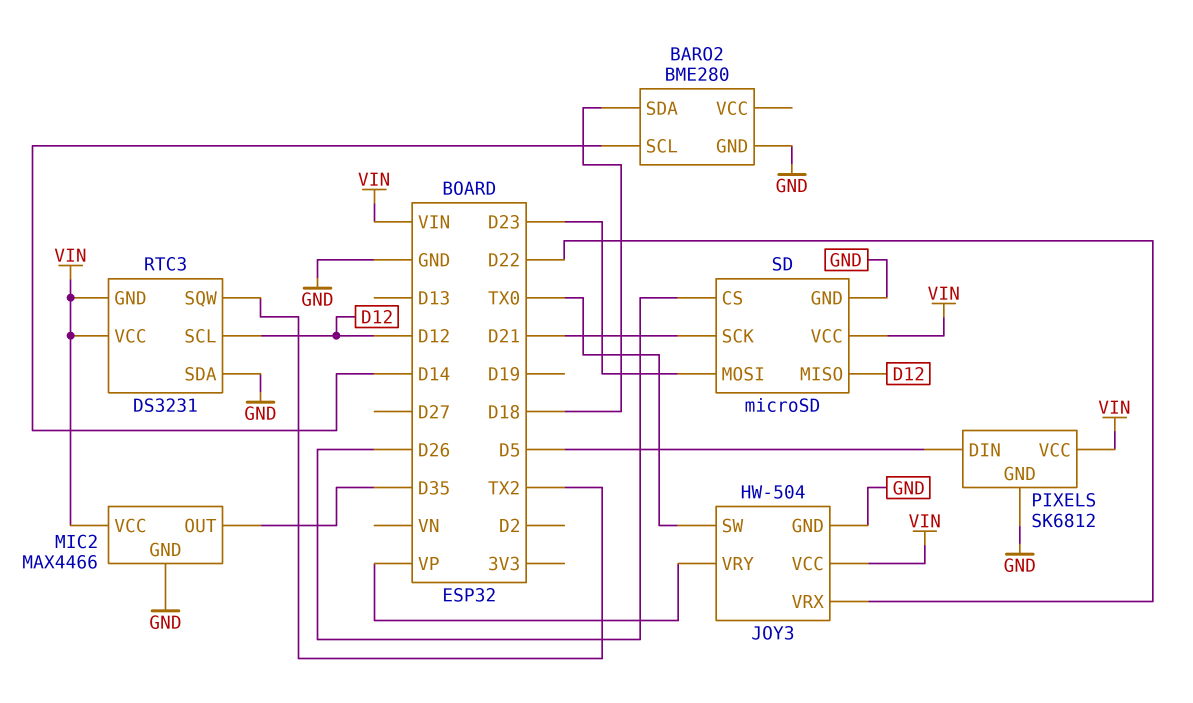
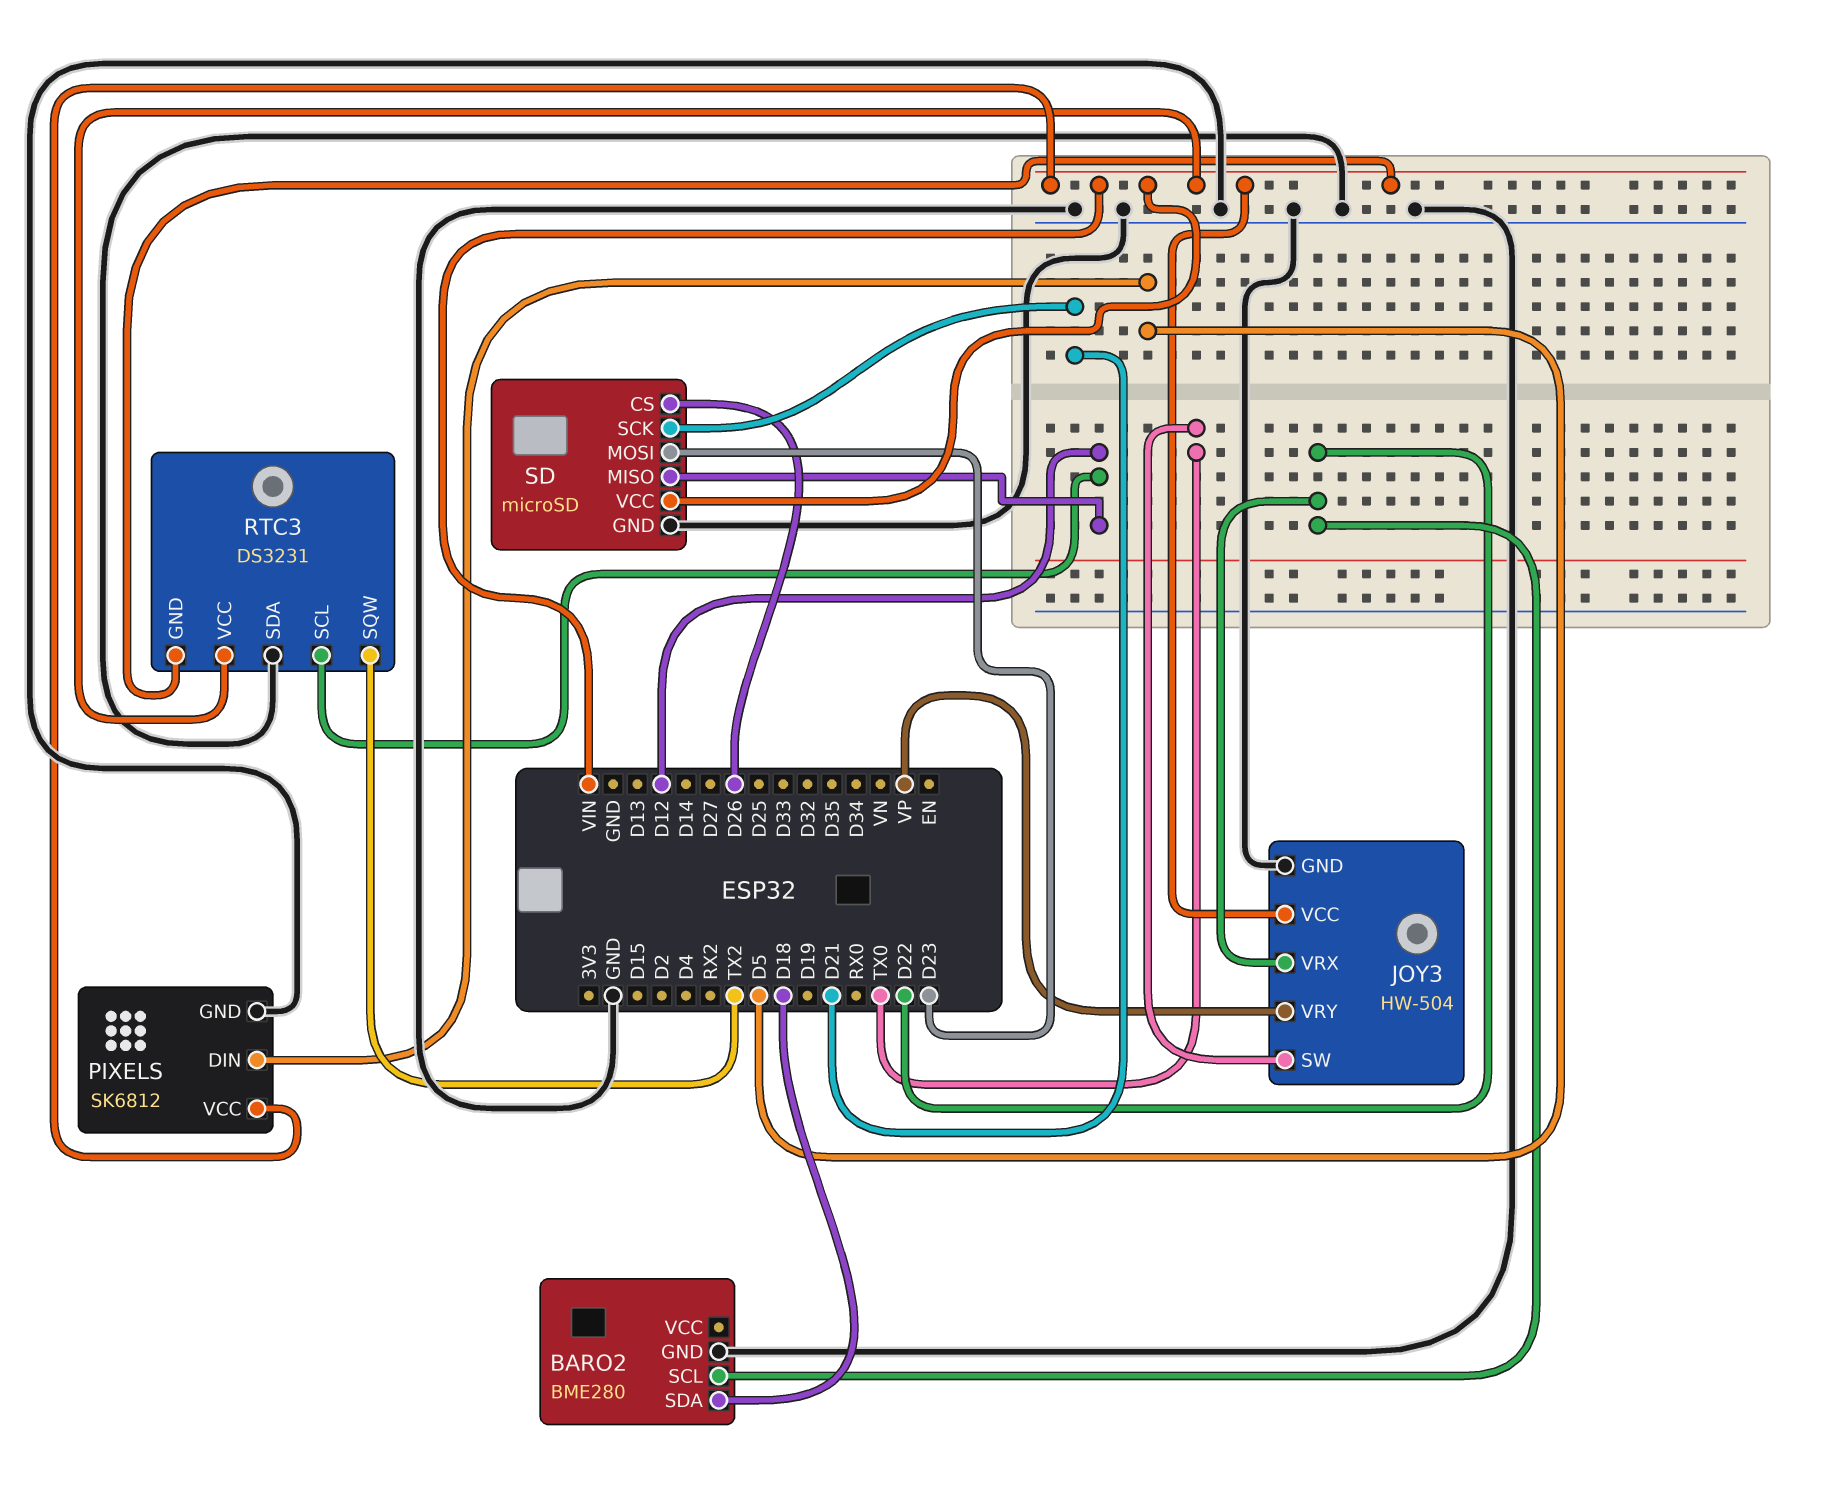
BARO2 pin SCL: D14 -> D22
MIC2: MAX4466 -> none
MIC2 pin GND: GND -> none
MIC2 pin OUT: D35 -> none
MIC2 pin VCC: VIN -> none

